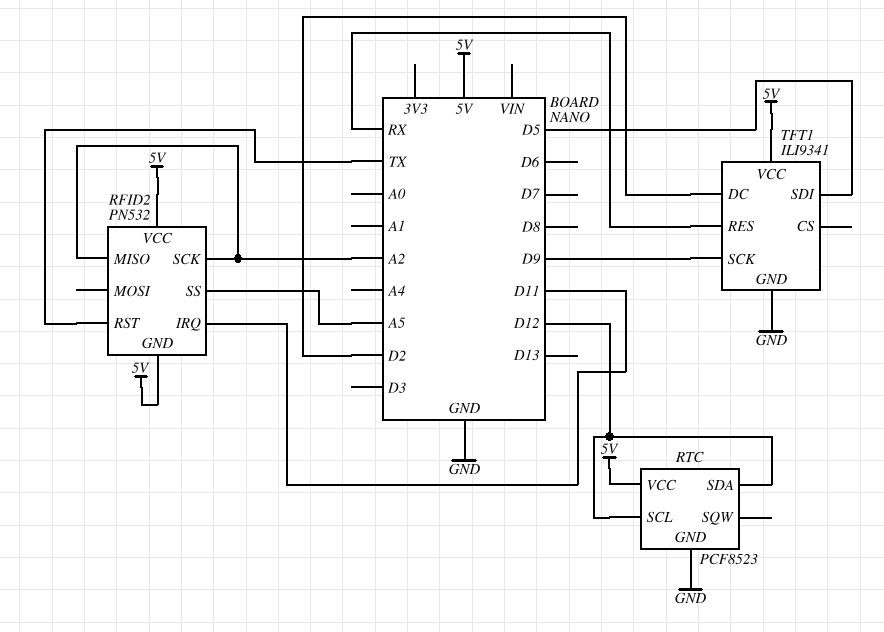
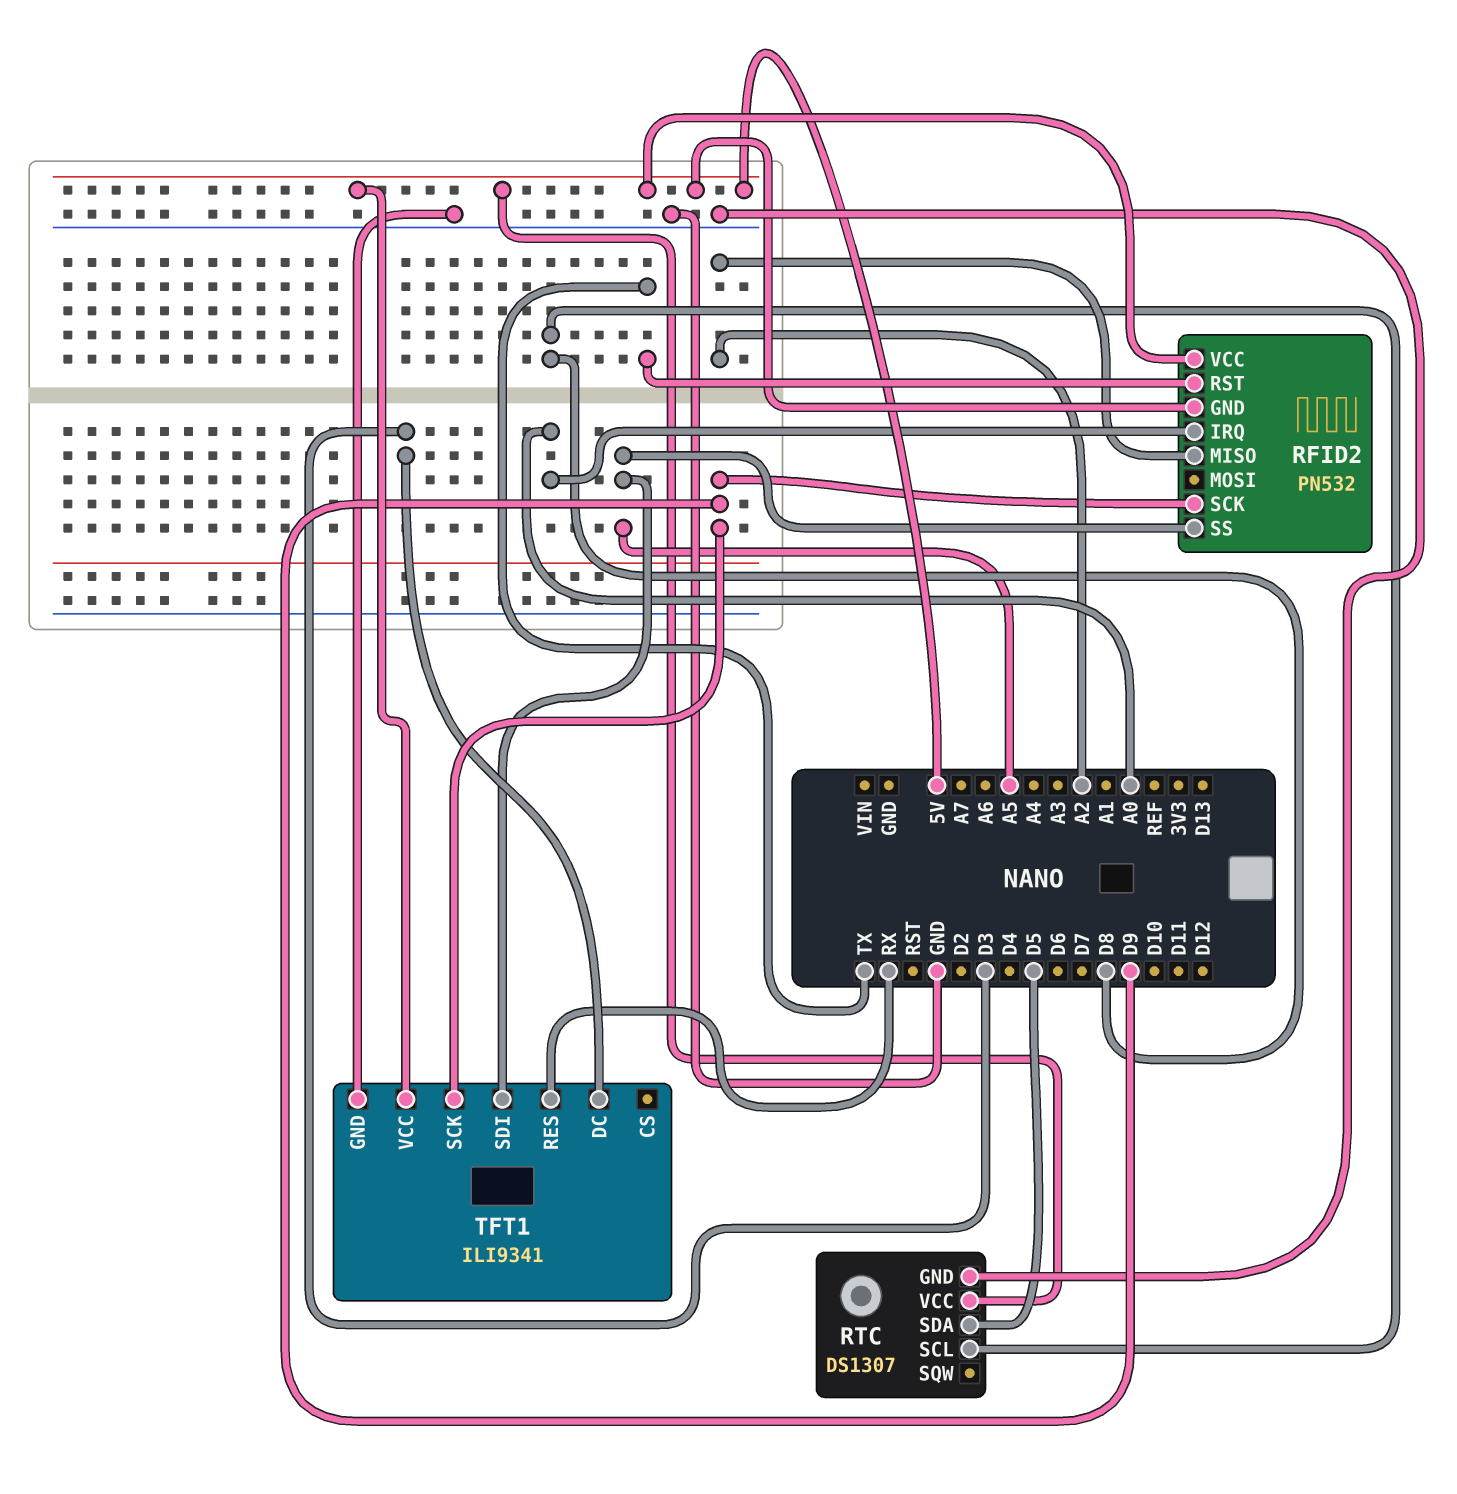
RFID2 pin IRQ: D11 -> A0
RFID2 pin SCK: A2 -> D9
RTC: PCF8523 -> DS1307
RTC pin SCL: D12 -> D8
RTC pin SDA: D12 -> D5
TFT1 pin DC: D2 -> D3
TFT1 pin SDI: D5 -> A5

